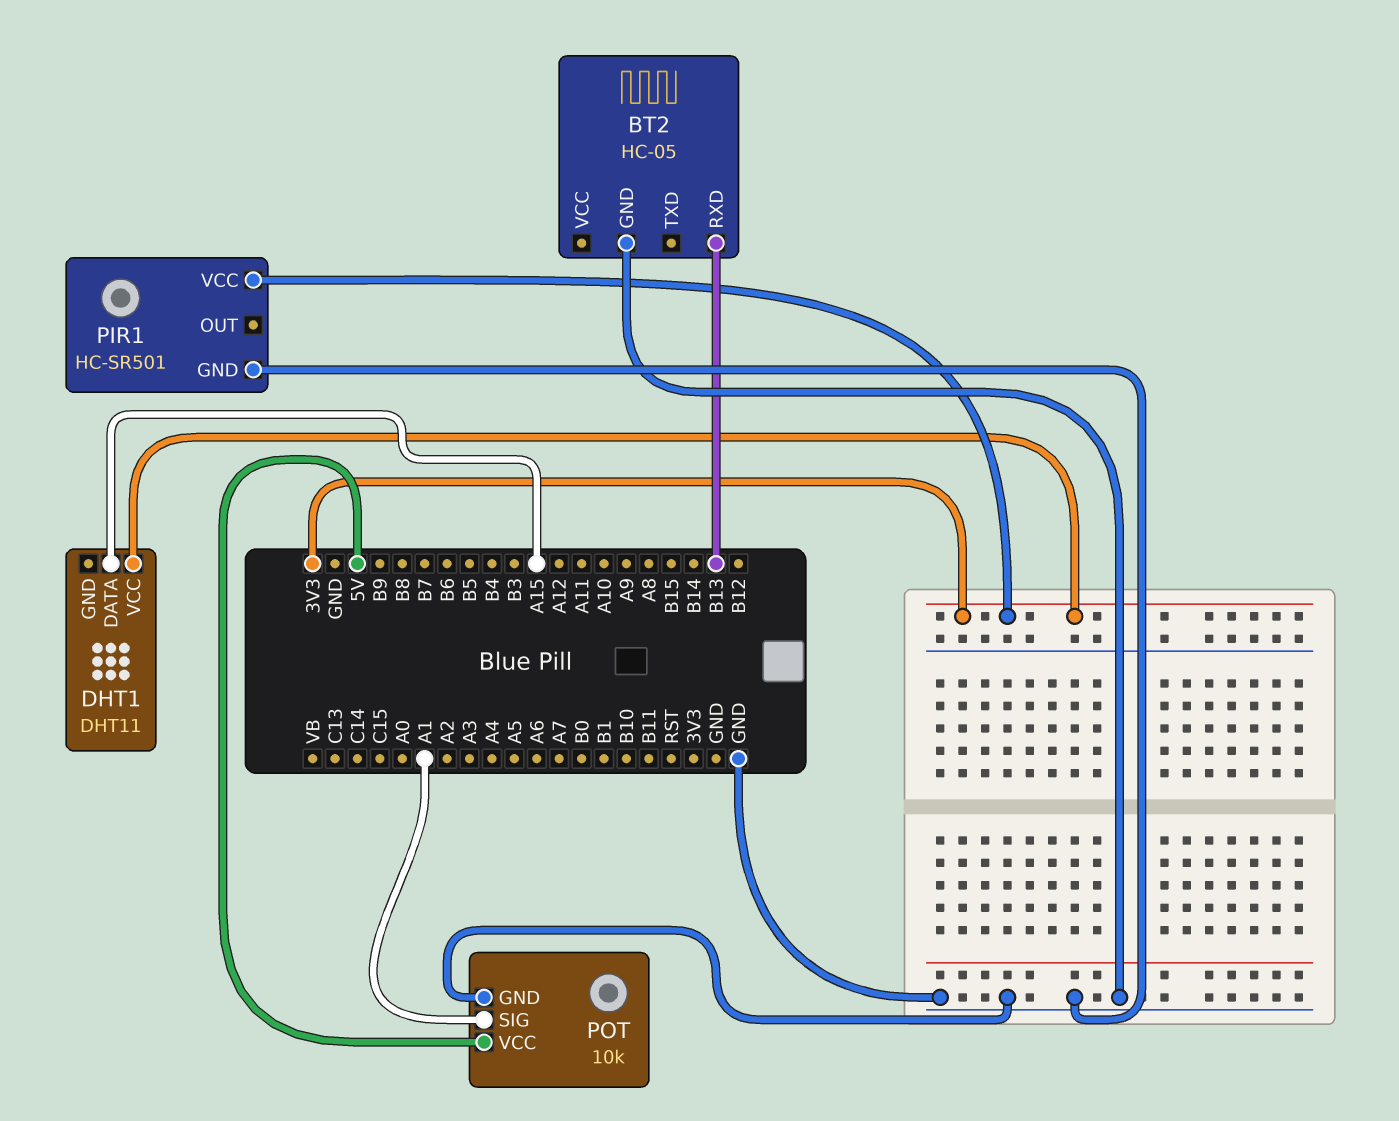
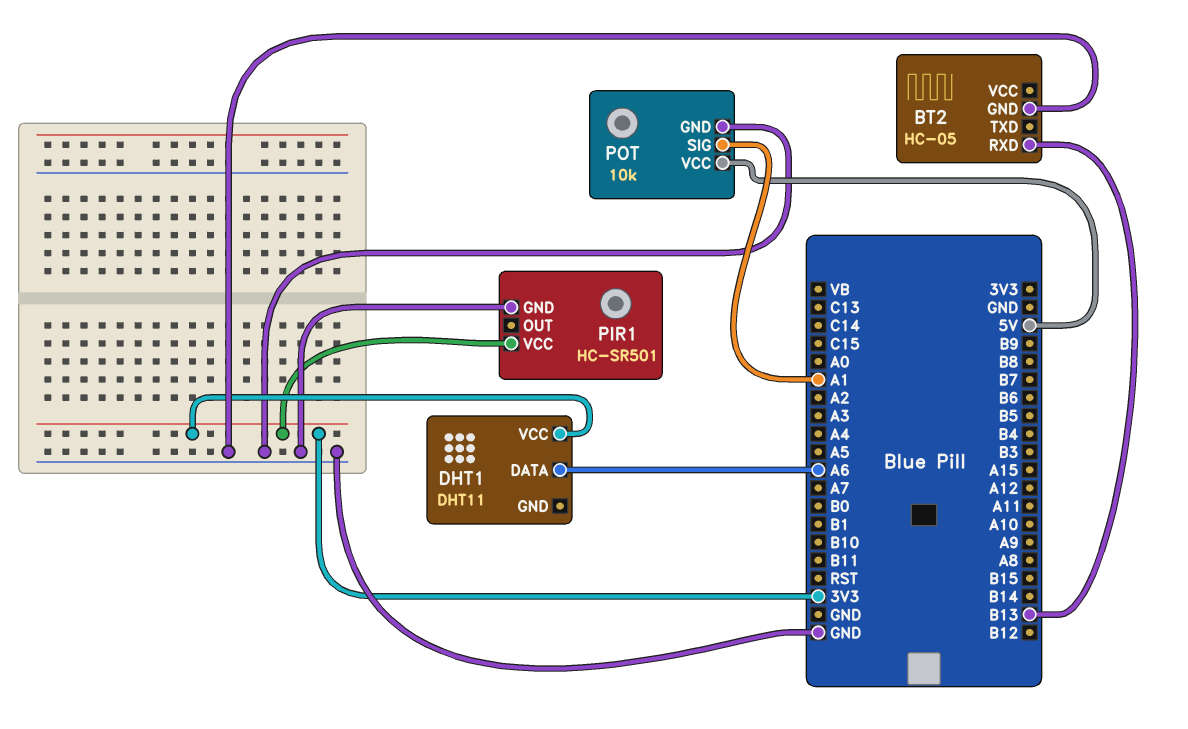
DHT1 pin DATA: A15 -> A6

